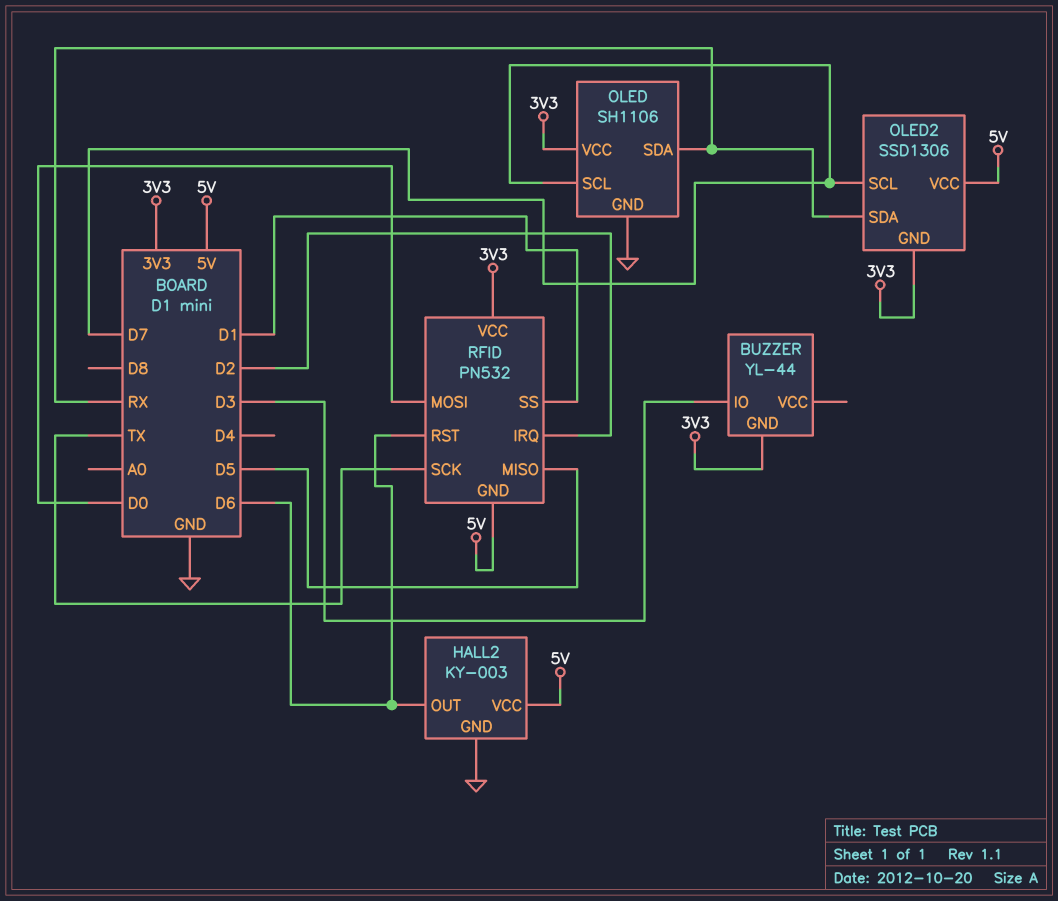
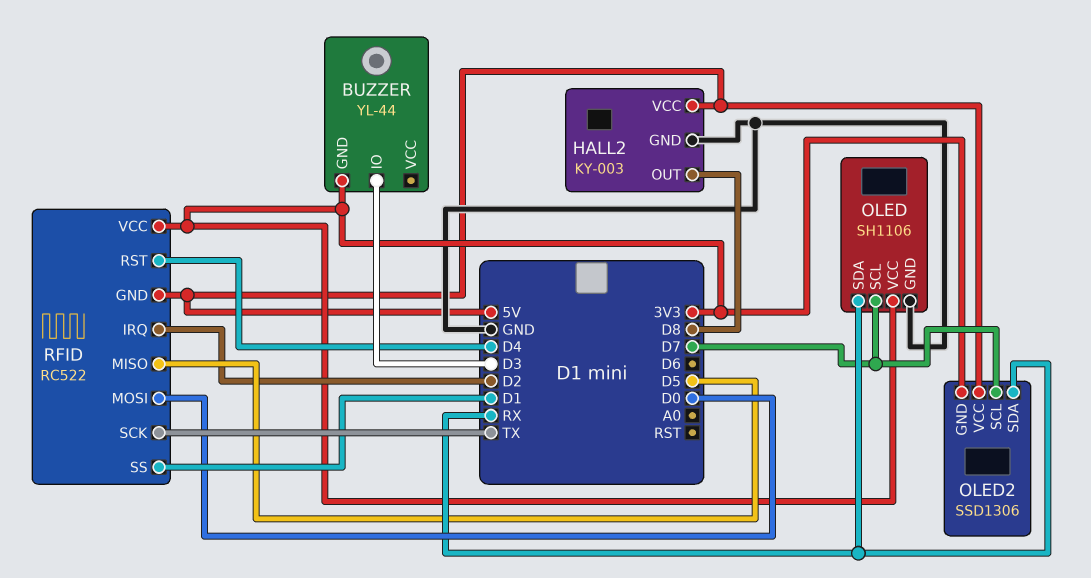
HALL2 pin OUT: D6 -> D8
RFID: PN532 -> RC522
RFID pin RST: D6 -> D4

